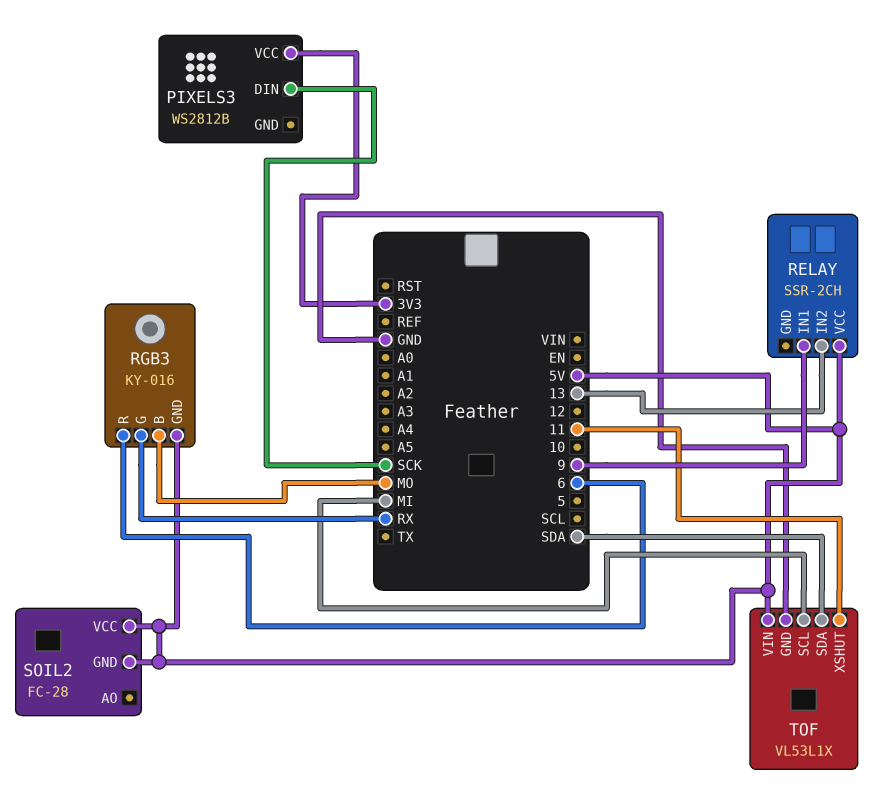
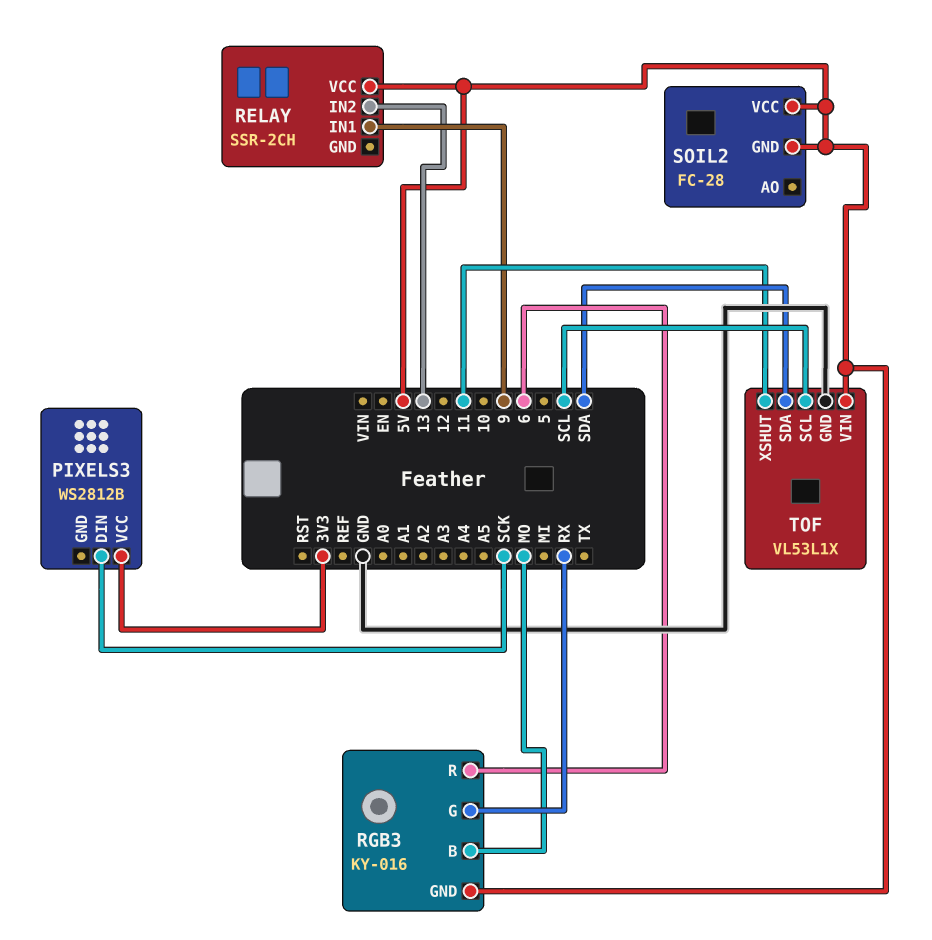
TOF pin SCL: MI -> SCL

